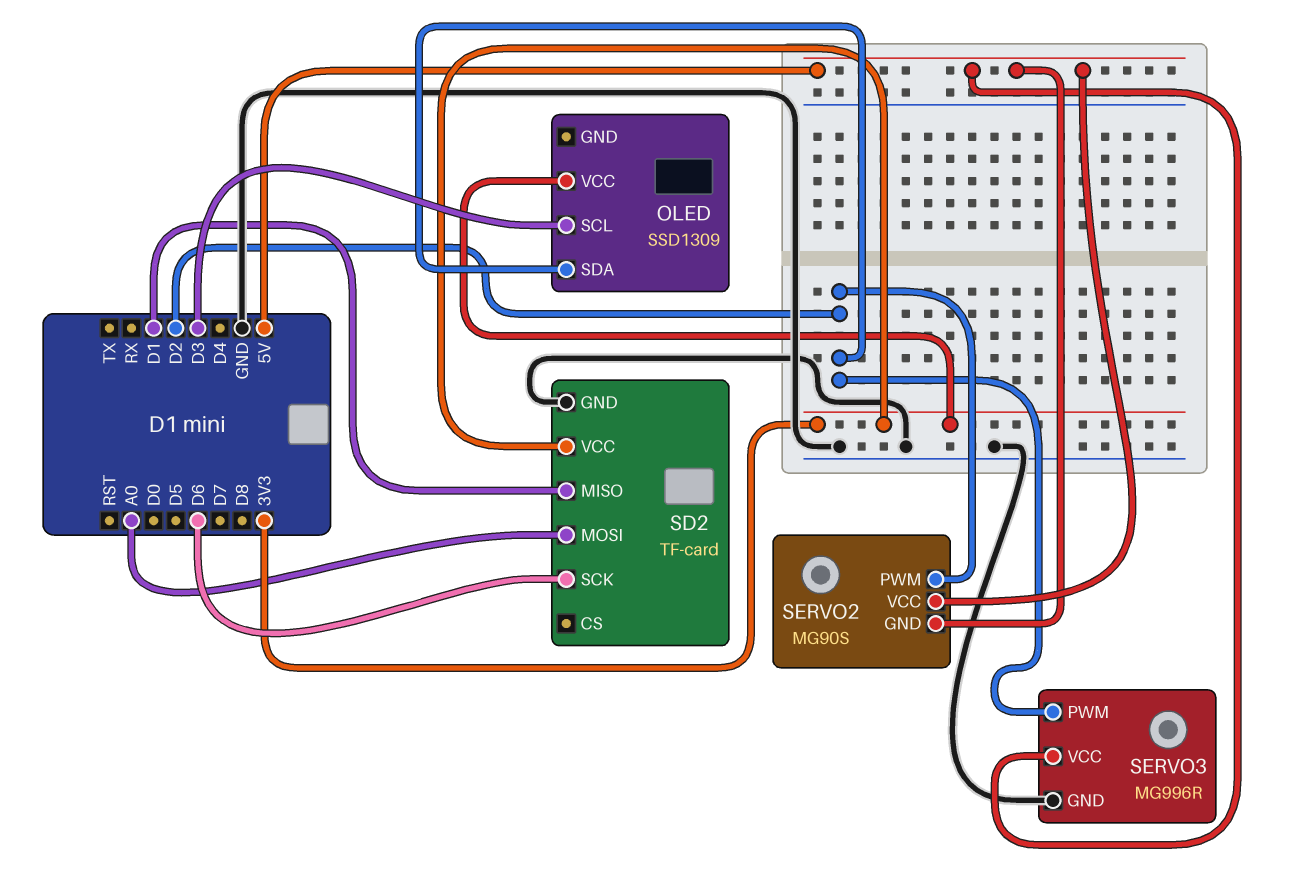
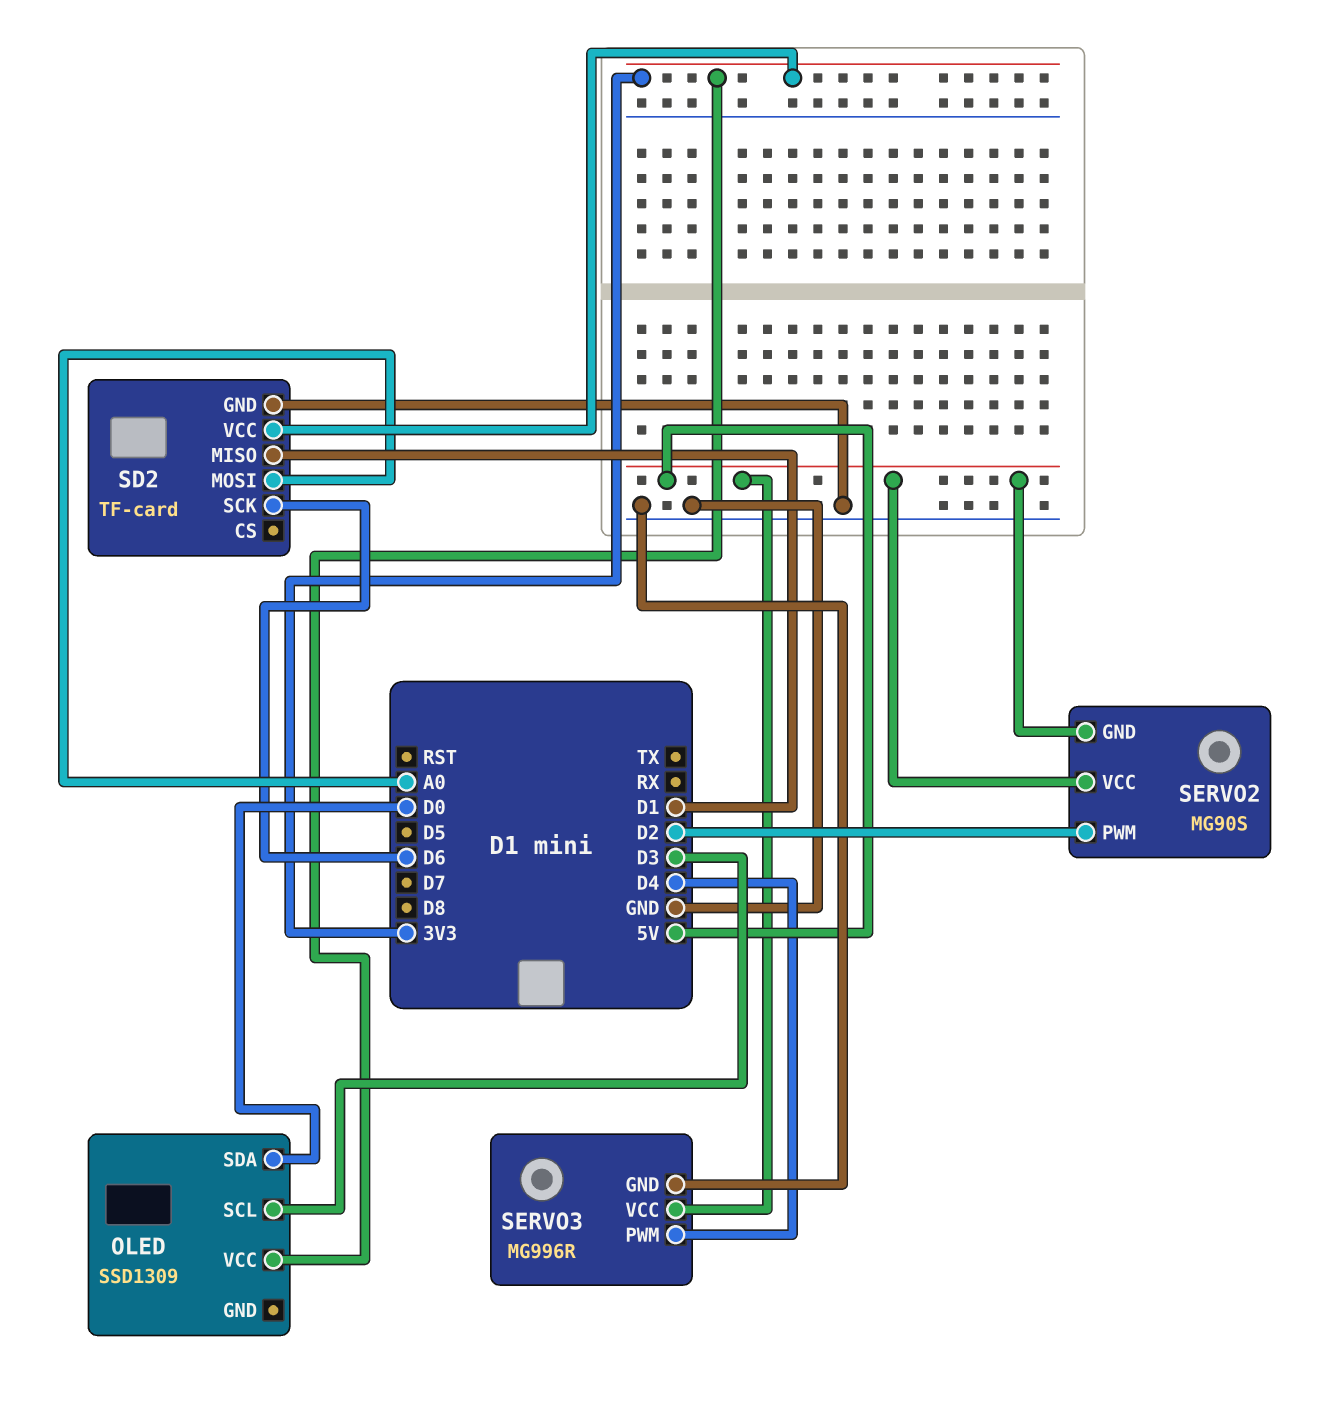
OLED pin SDA: D2 -> D0
SERVO3 pin PWM: D2 -> D4

